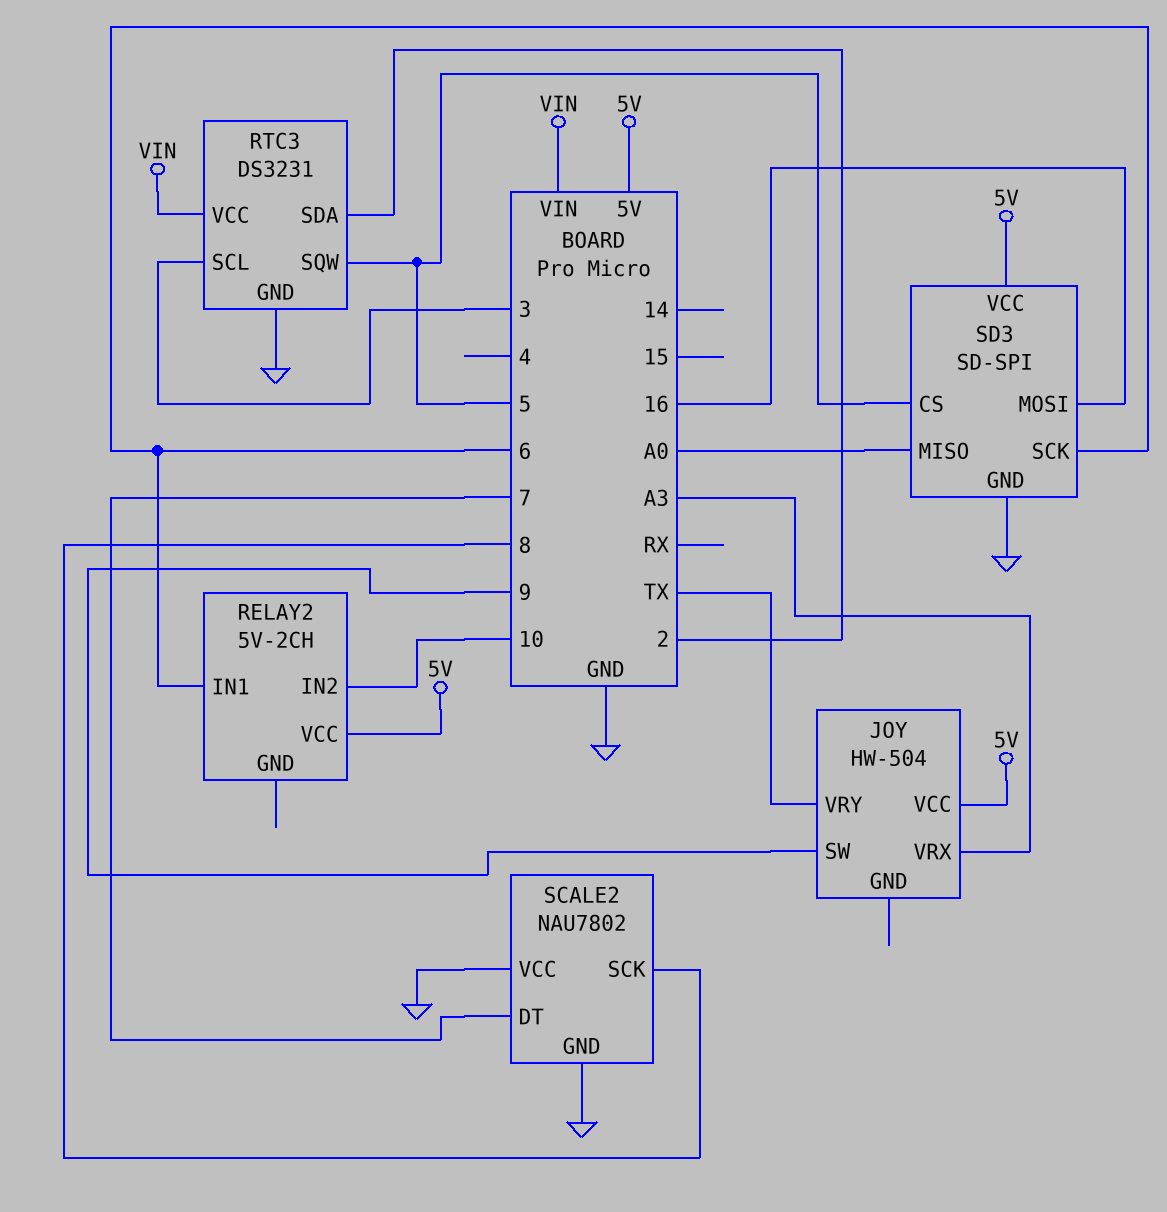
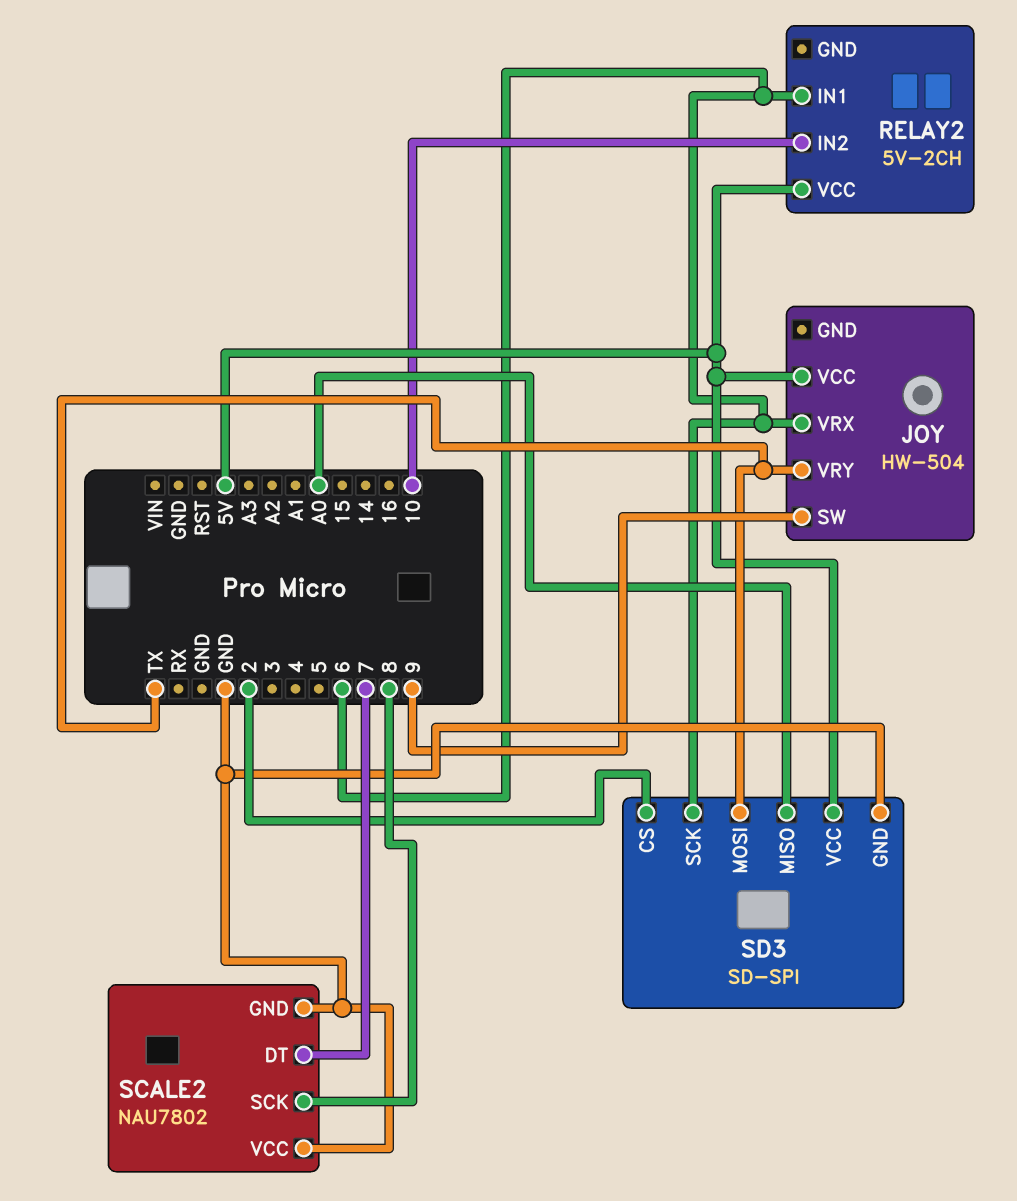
JOY pin VRX: A3 -> 6
RTC3: DS3231 -> none
RTC3 pin GND: GND -> none
RTC3 pin SCL: 3 -> none
RTC3 pin SDA: 2 -> none
RTC3 pin SQW: 5 -> none
RTC3 pin VCC: VIN -> none
SD3 pin CS: 5 -> 2
SD3 pin MOSI: 16 -> TX

